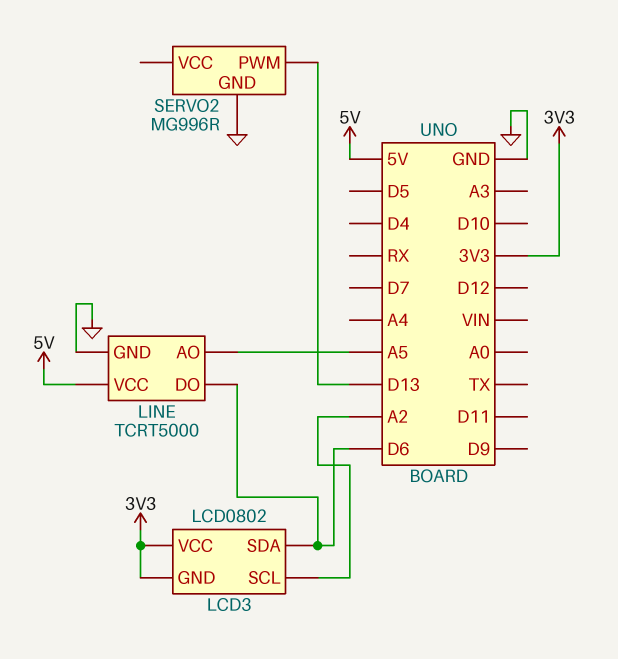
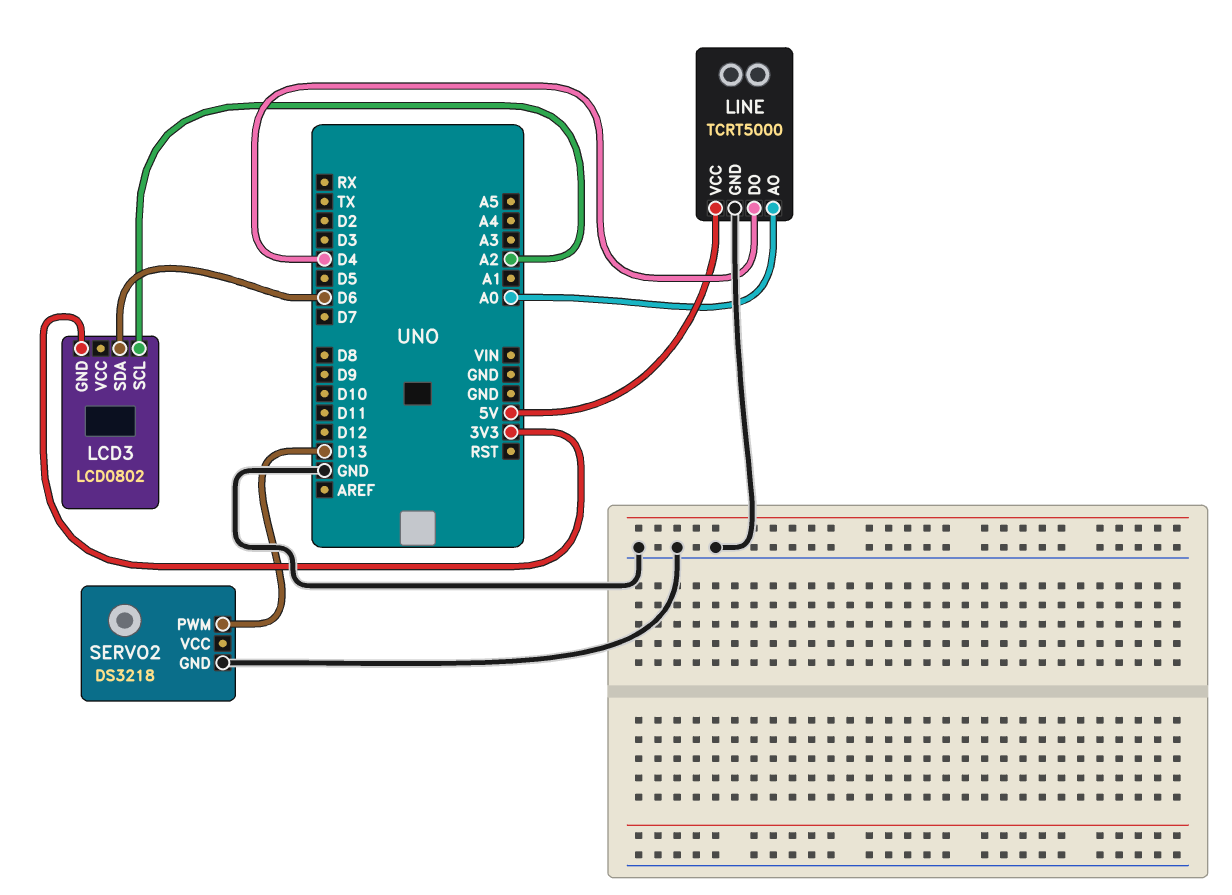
LCD3 pin VCC: 3V3 -> none
LINE pin AO: A5 -> A0
LINE pin DO: D6 -> D4
SERVO2: MG996R -> DS3218

